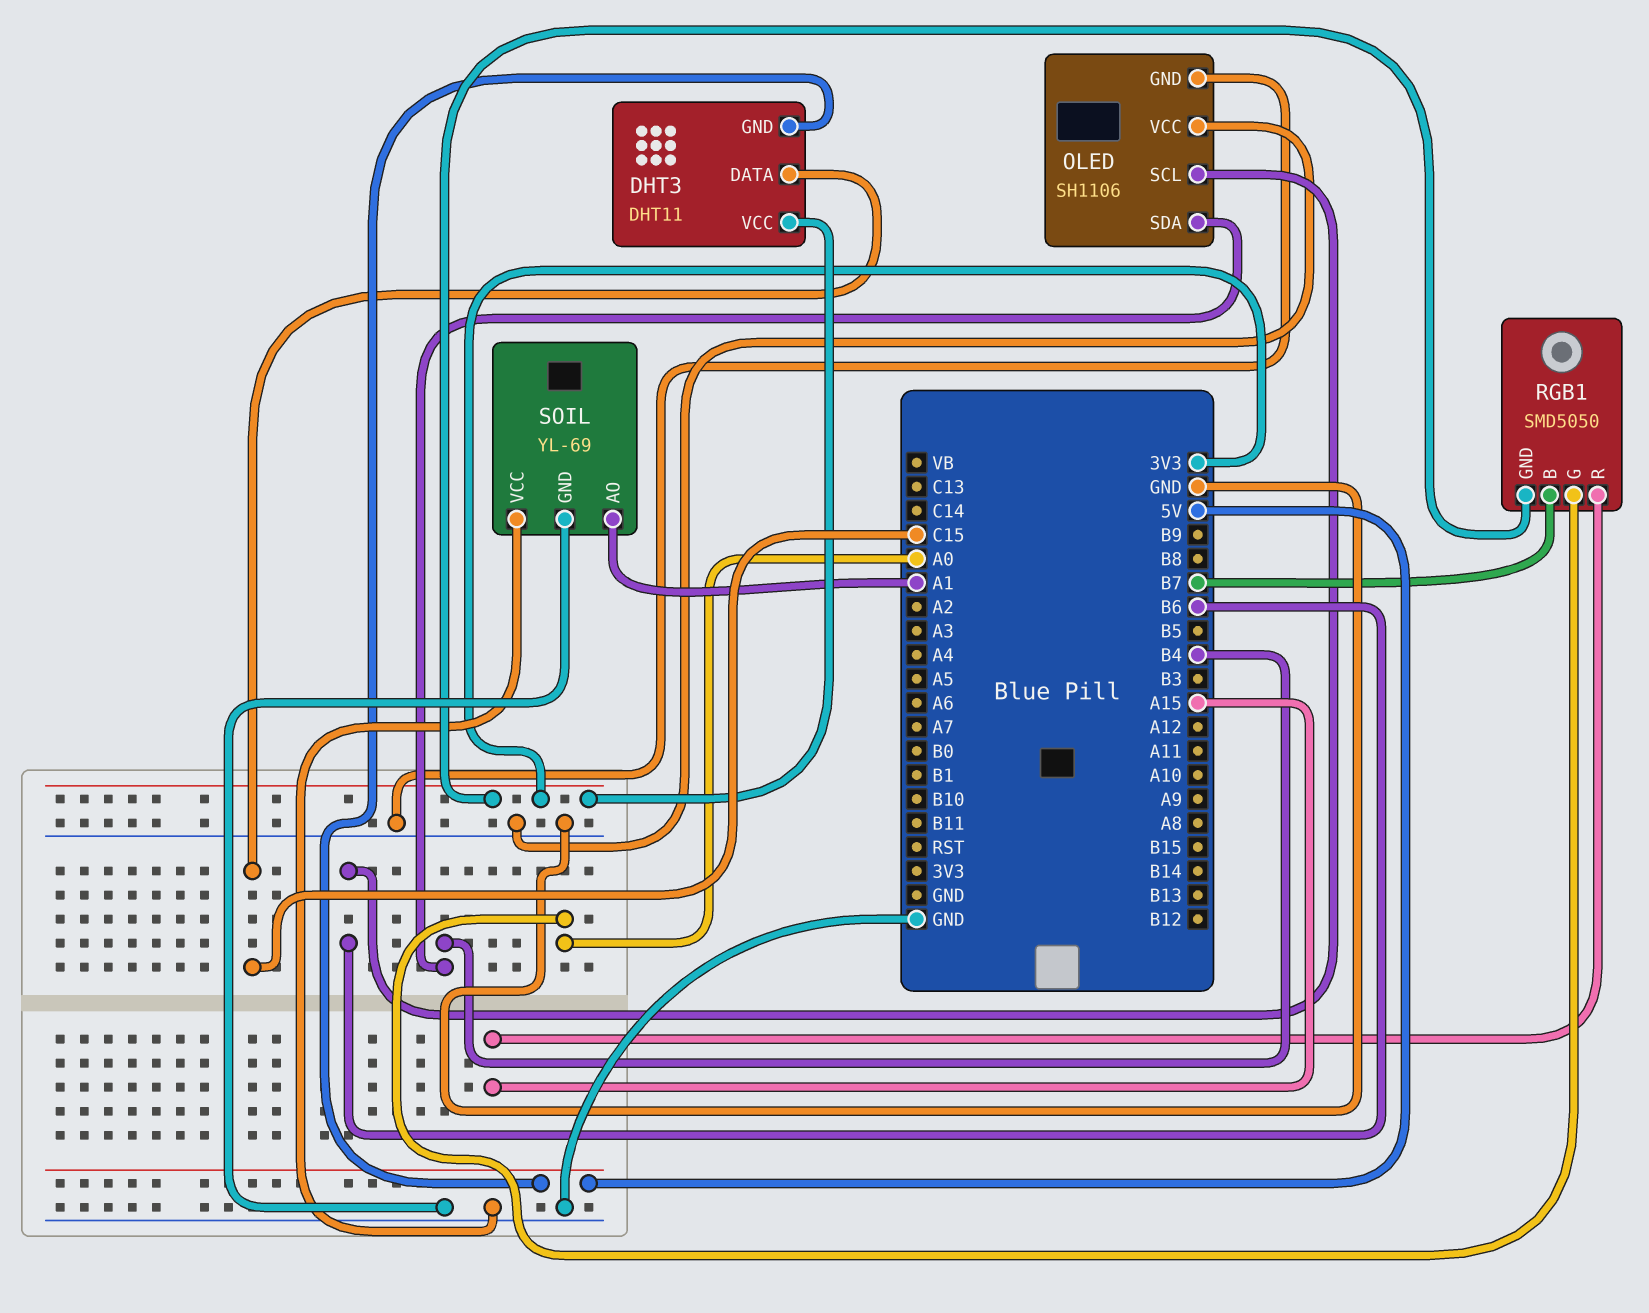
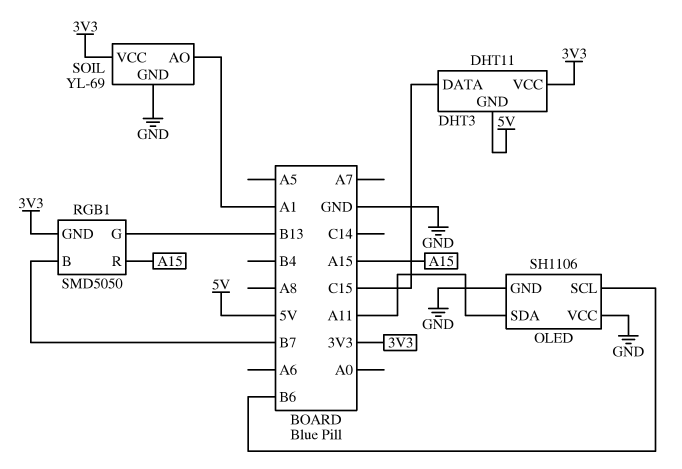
OLED pin SDA: B4 -> A11
RGB1 pin G: A0 -> B13
SOIL pin VCC: GND -> 3V3

